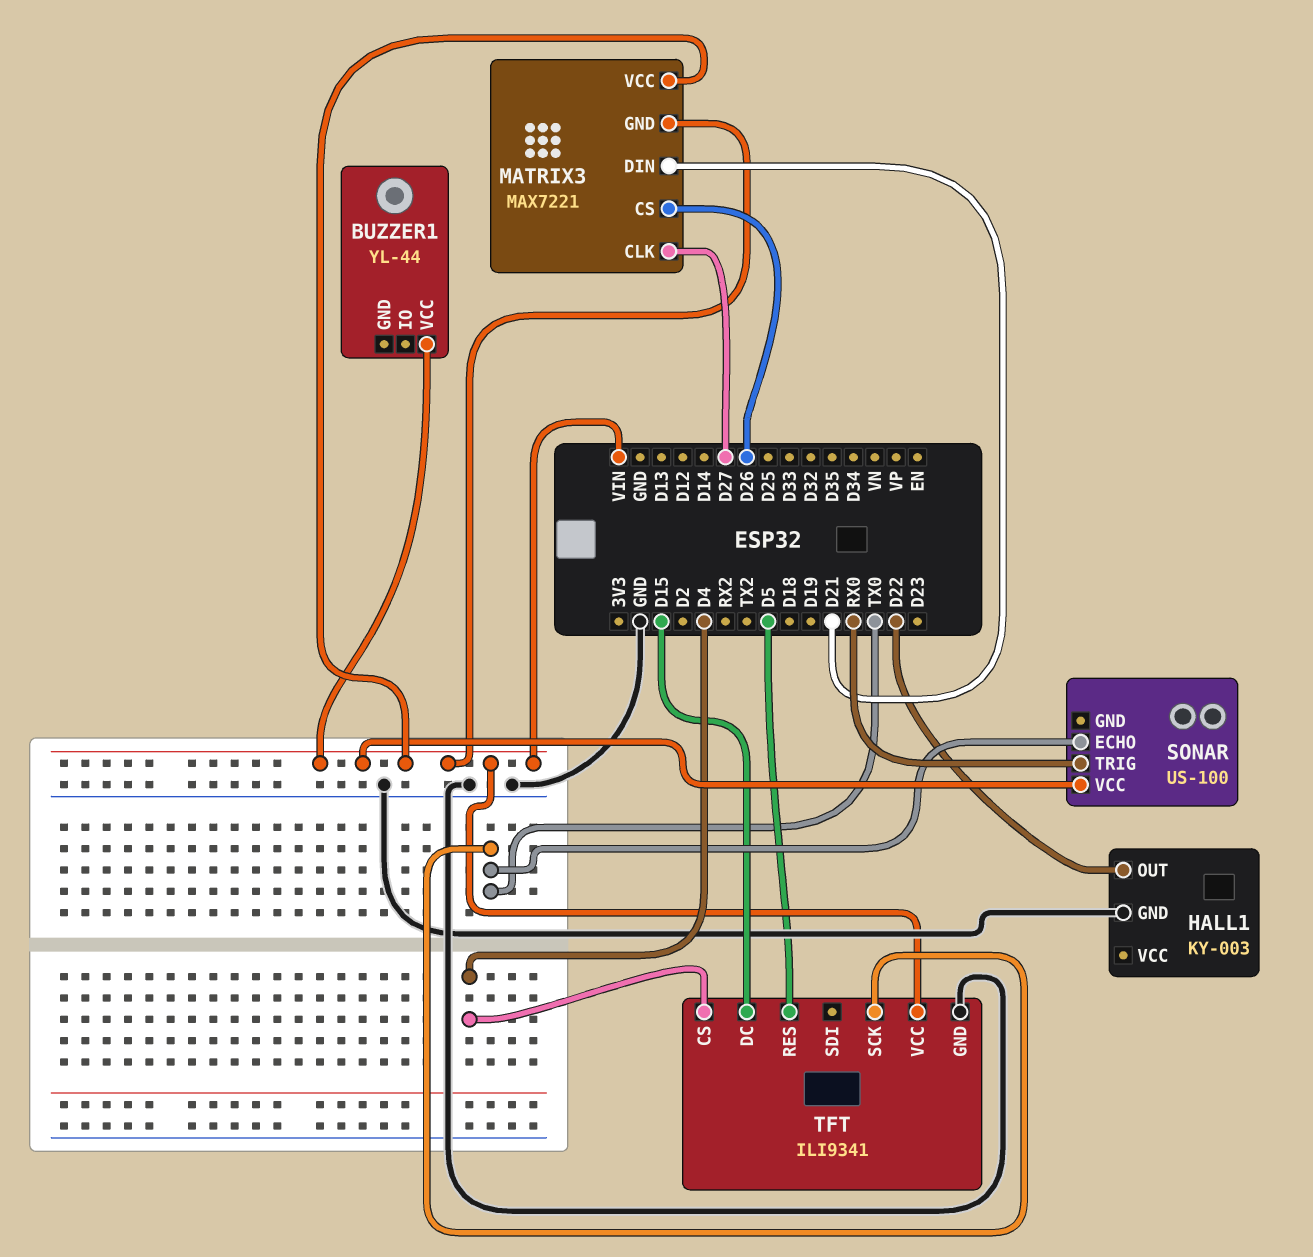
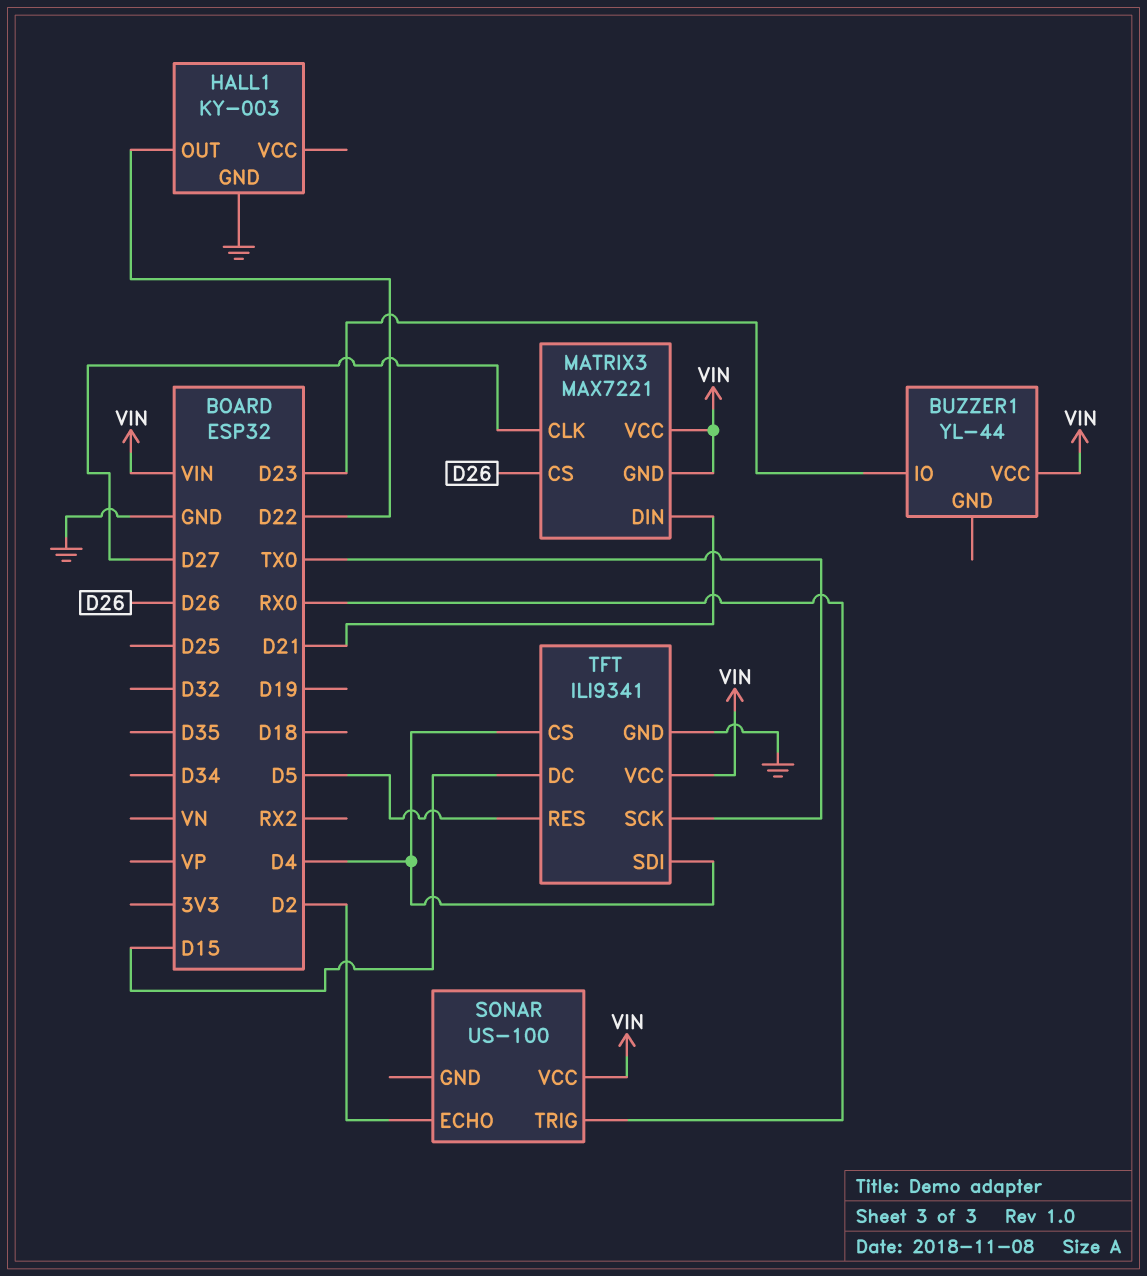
BUZZER1 pin IO: none -> D23
SONAR pin ECHO: TX0 -> D2
TFT pin SDI: none -> D4

